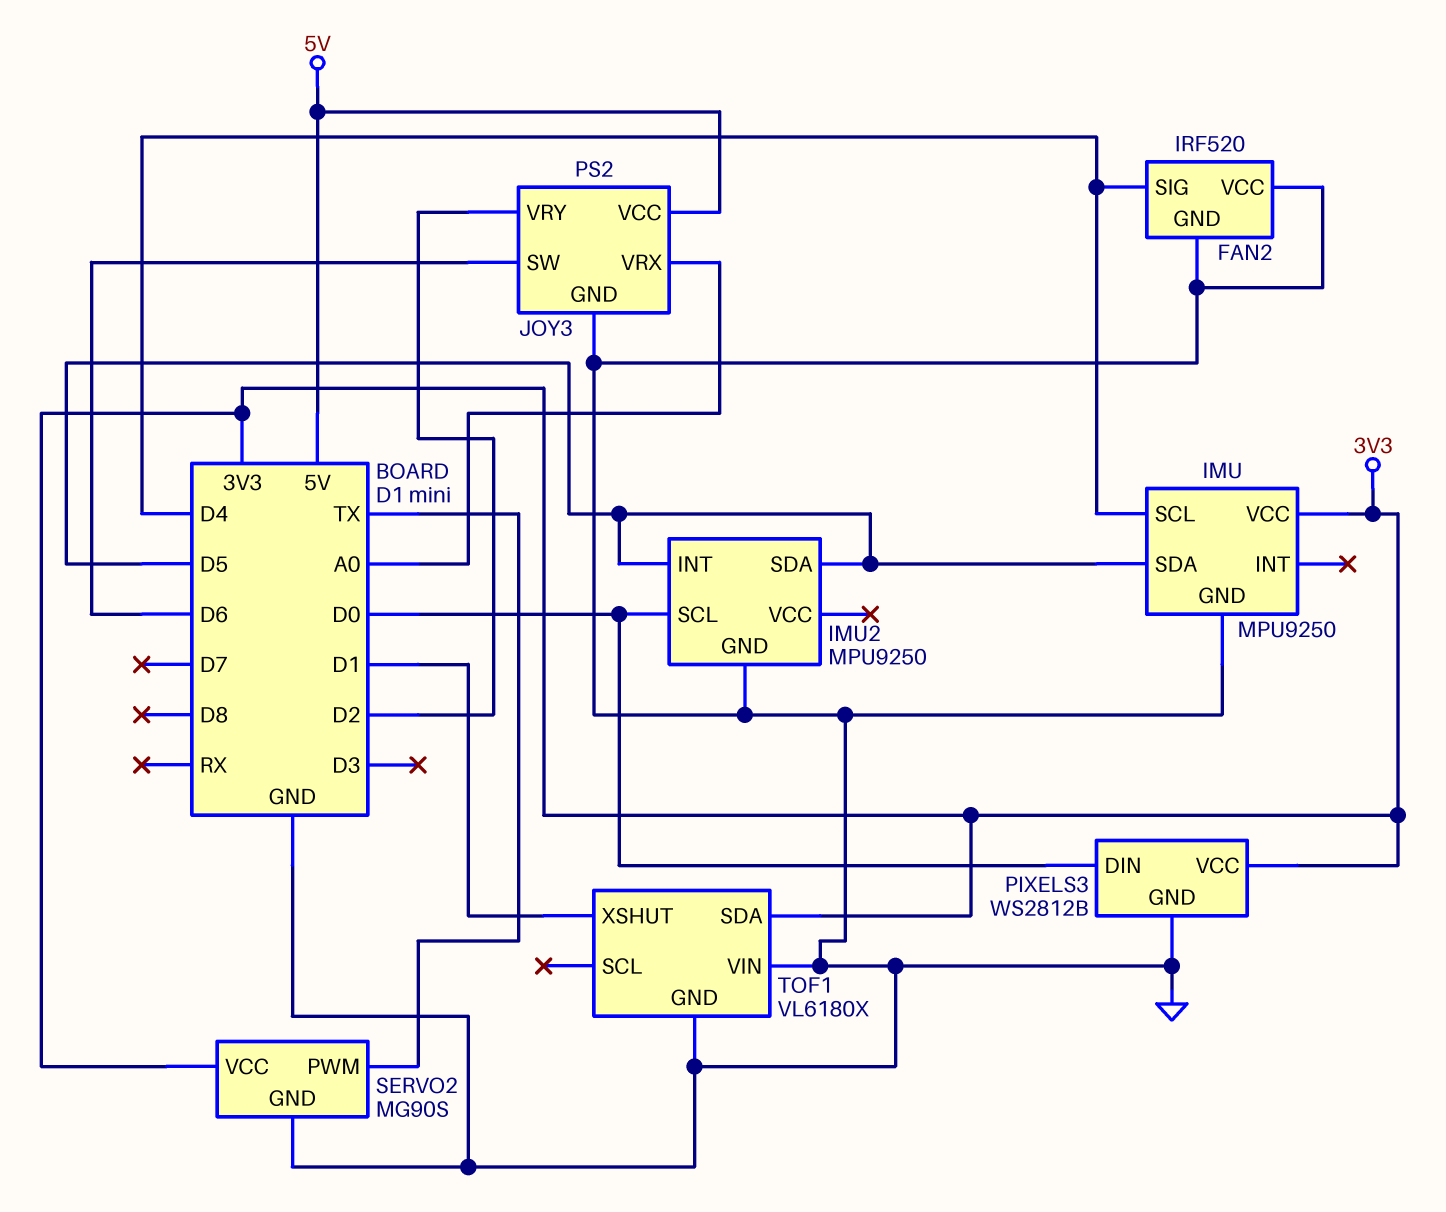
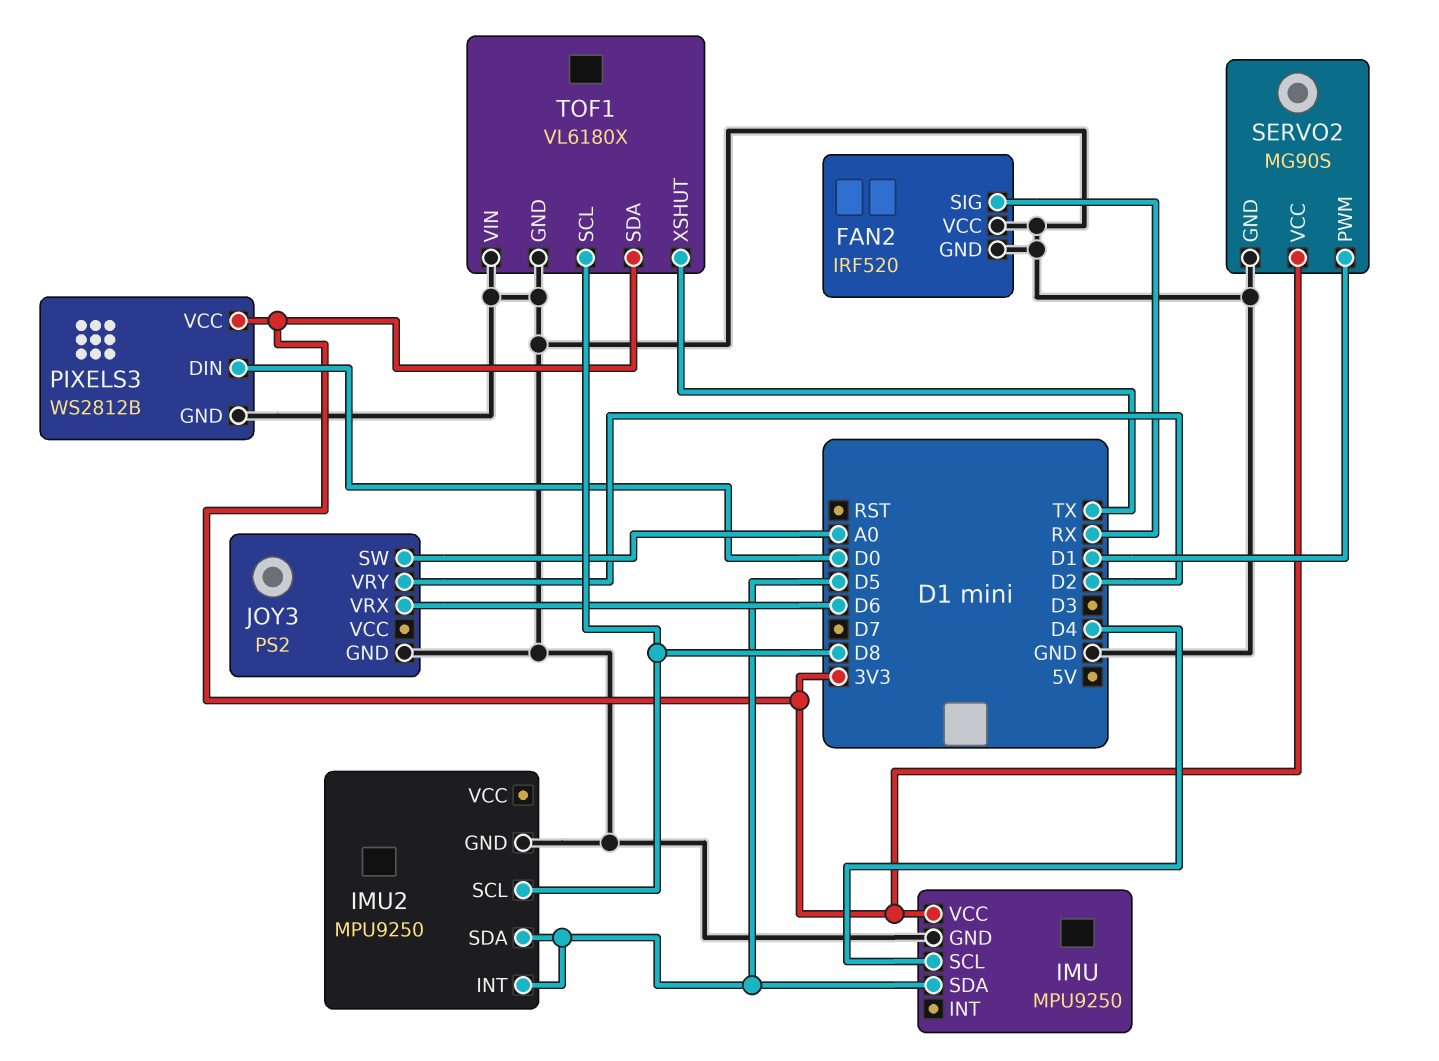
FAN2 pin SIG: D4 -> RX
IMU2 pin SCL: D0 -> D8
JOY3 pin SW: D6 -> A0
JOY3 pin VCC: 5V -> none
JOY3 pin VRX: A0 -> D6
SERVO2 pin PWM: TX -> D1
TOF1 pin SCL: none -> D8
TOF1 pin XSHUT: D1 -> TX

